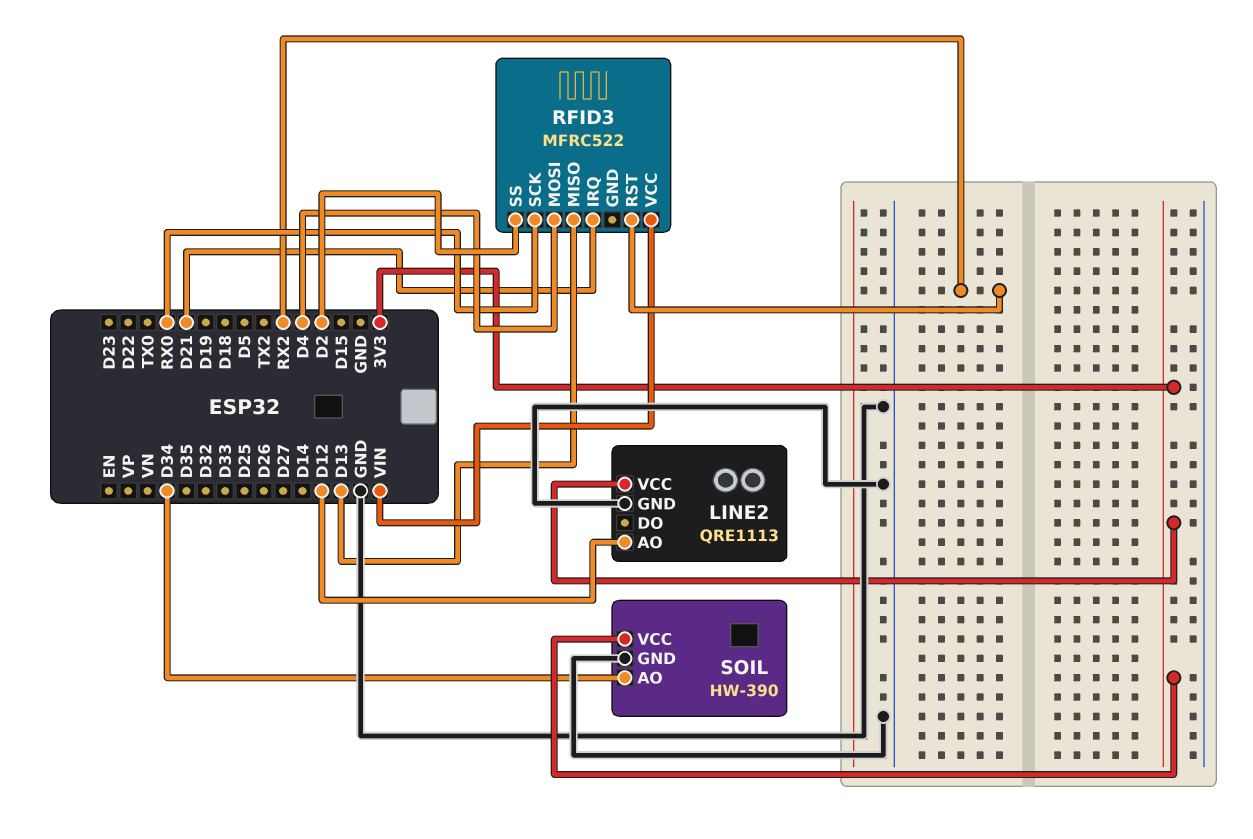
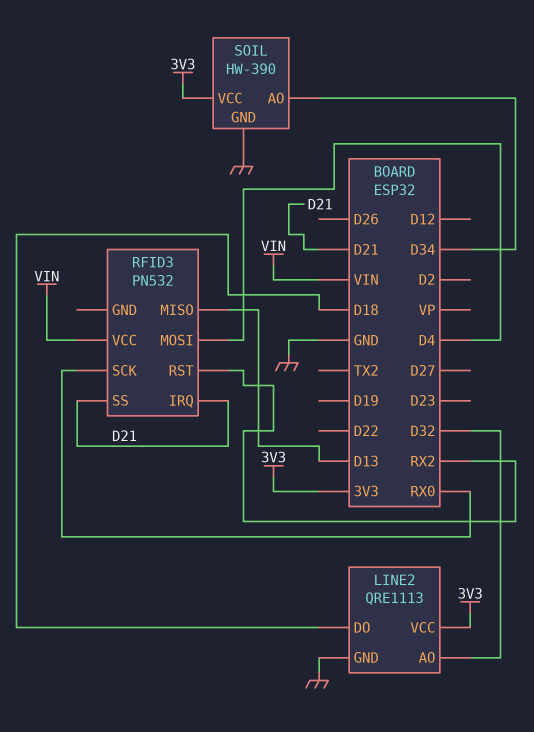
LINE2 pin AO: D12 -> D32
LINE2 pin DO: none -> D18
RFID3: MFRC522 -> PN532
RFID3 pin SS: D2 -> D21

